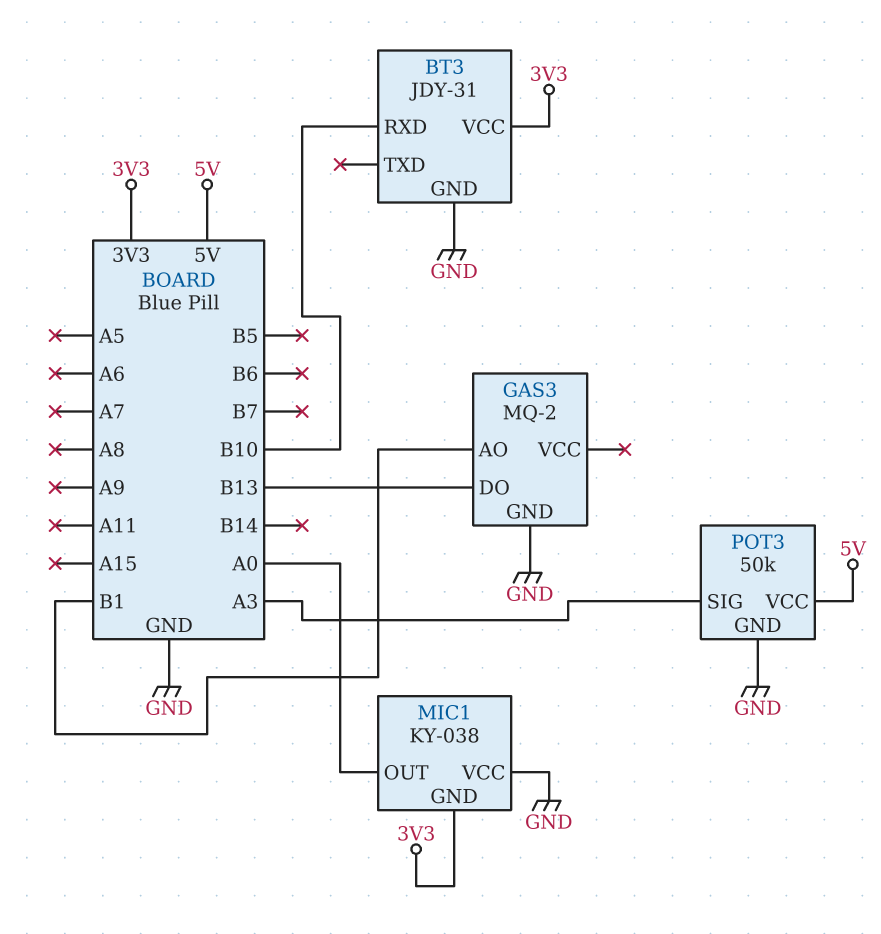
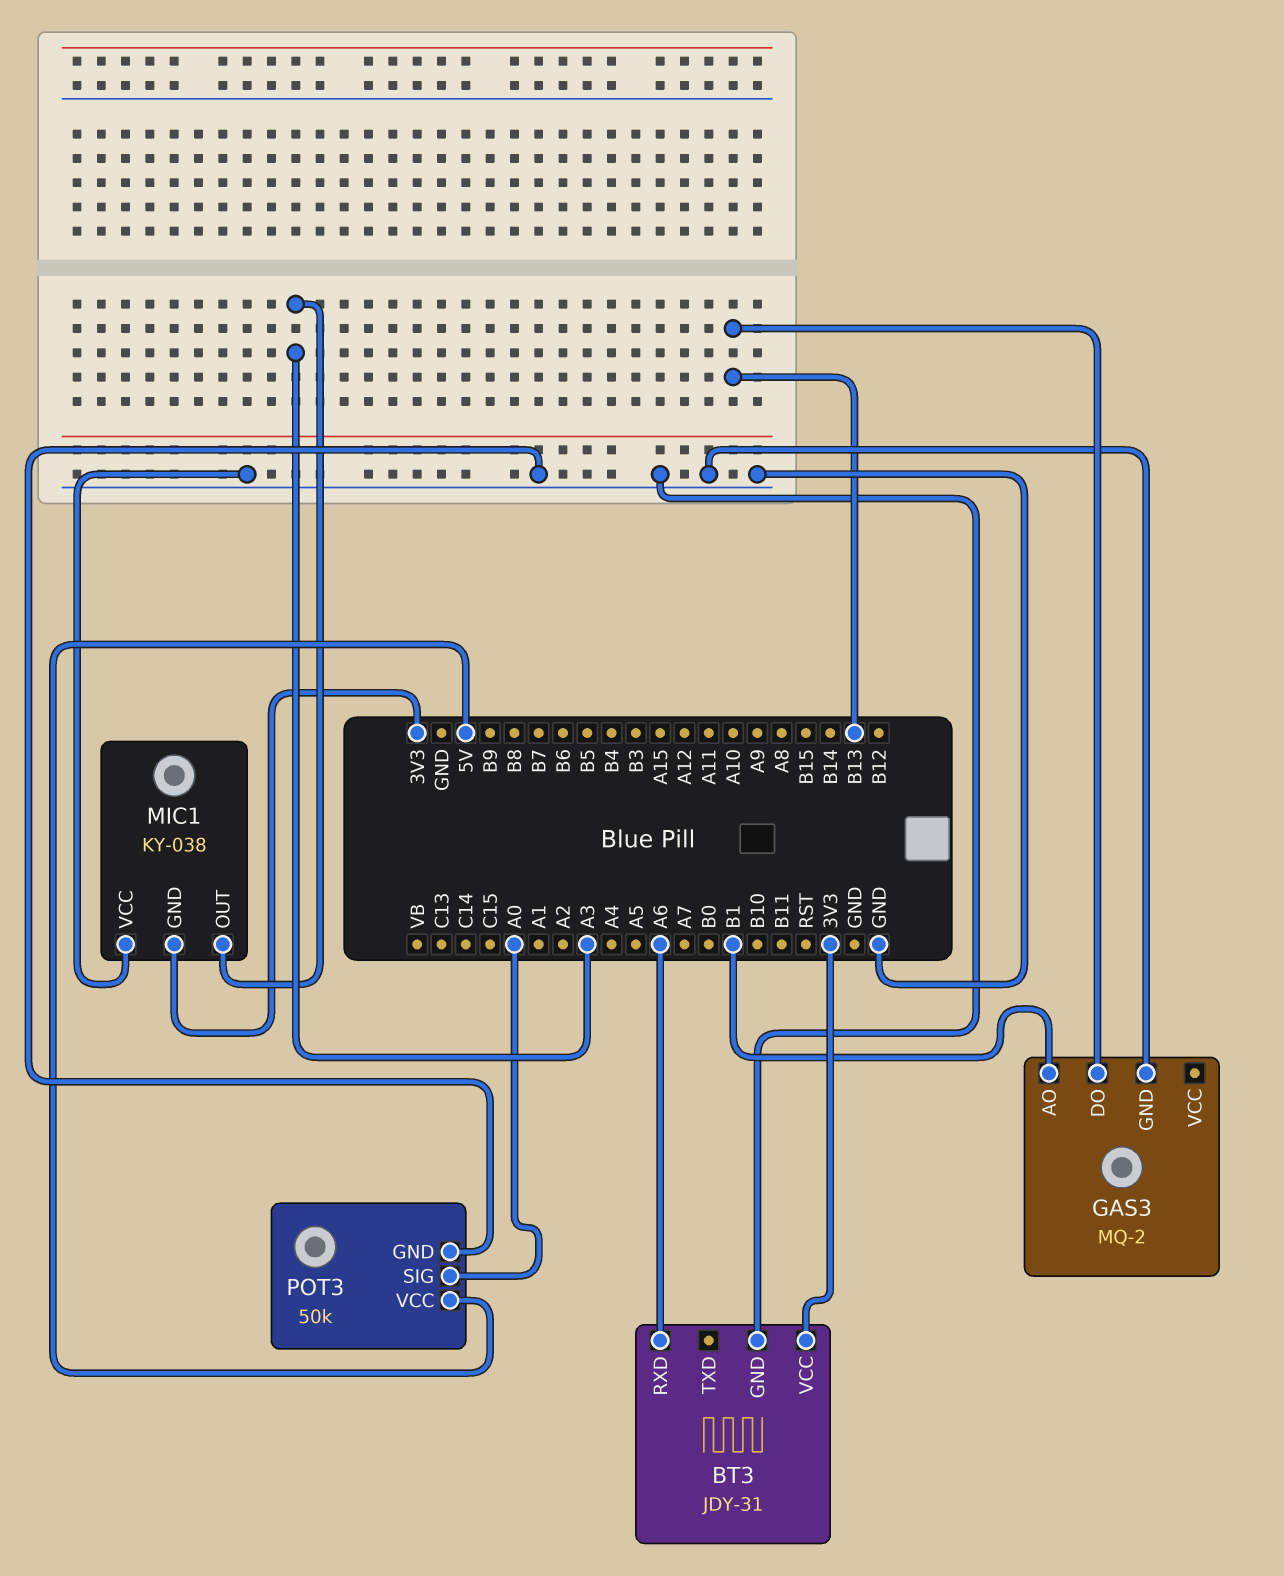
BT3 pin RXD: B10 -> A6
MIC1 pin OUT: A0 -> A3
POT3 pin SIG: A3 -> A0

